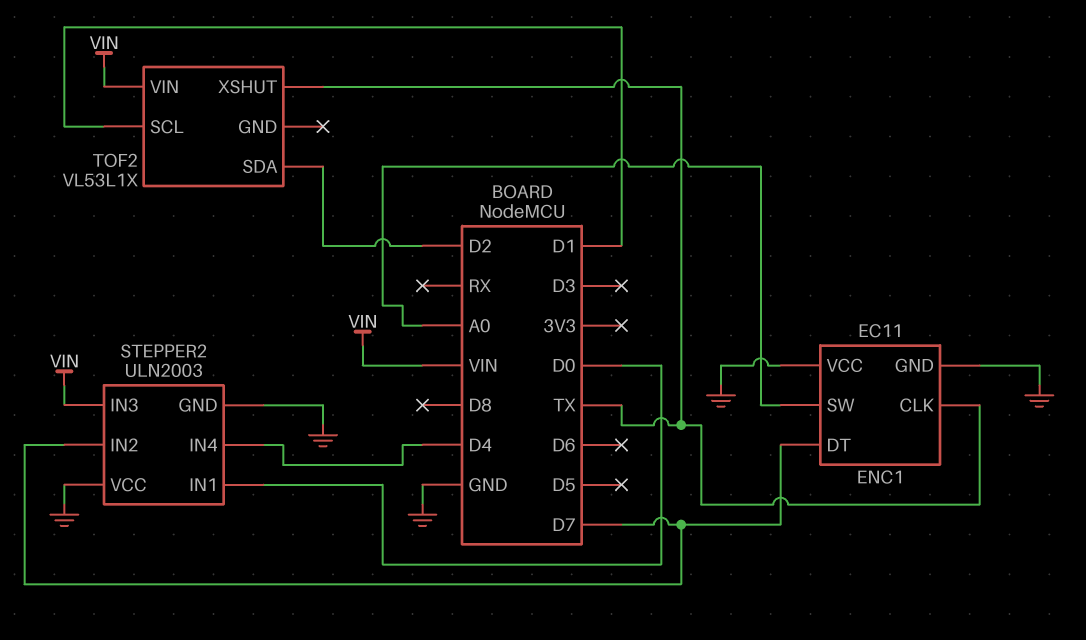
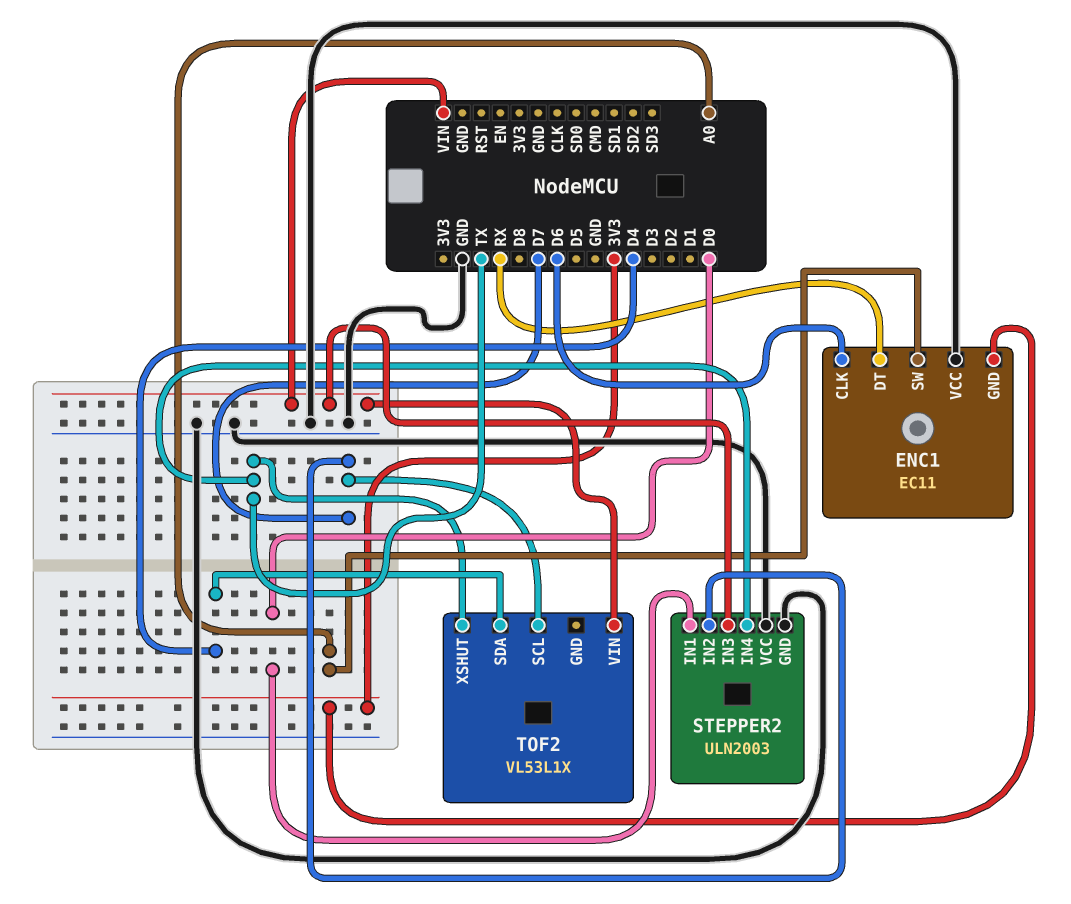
ENC1 pin CLK: TX -> D6
ENC1 pin DT: D7 -> RX
ENC1 pin GND: GND -> 3V3
STEPPER2 pin IN4: D4 -> TX
TOF2 pin SCL: D1 -> D7
TOF2 pin SDA: D2 -> D4

